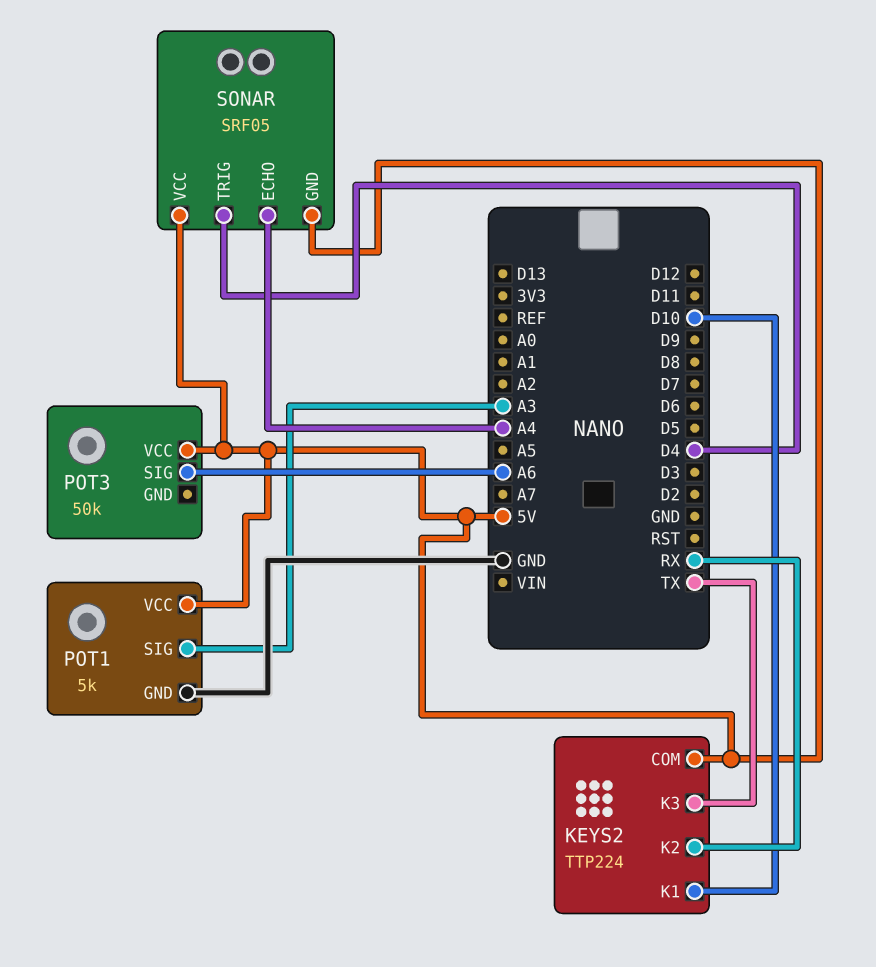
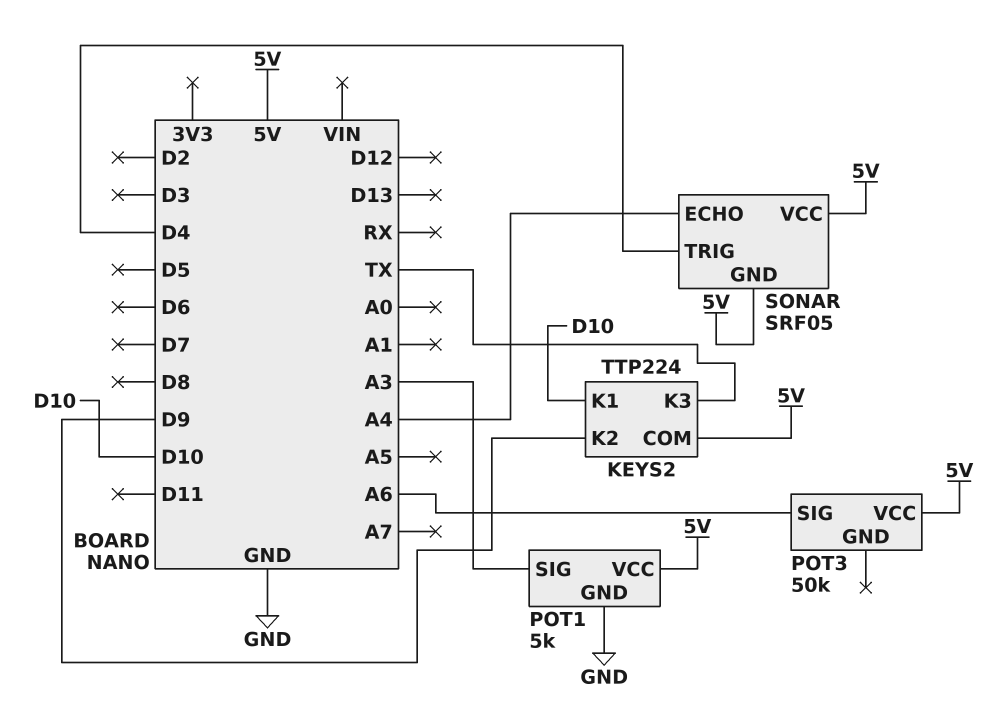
KEYS2 pin K2: RX -> D9

